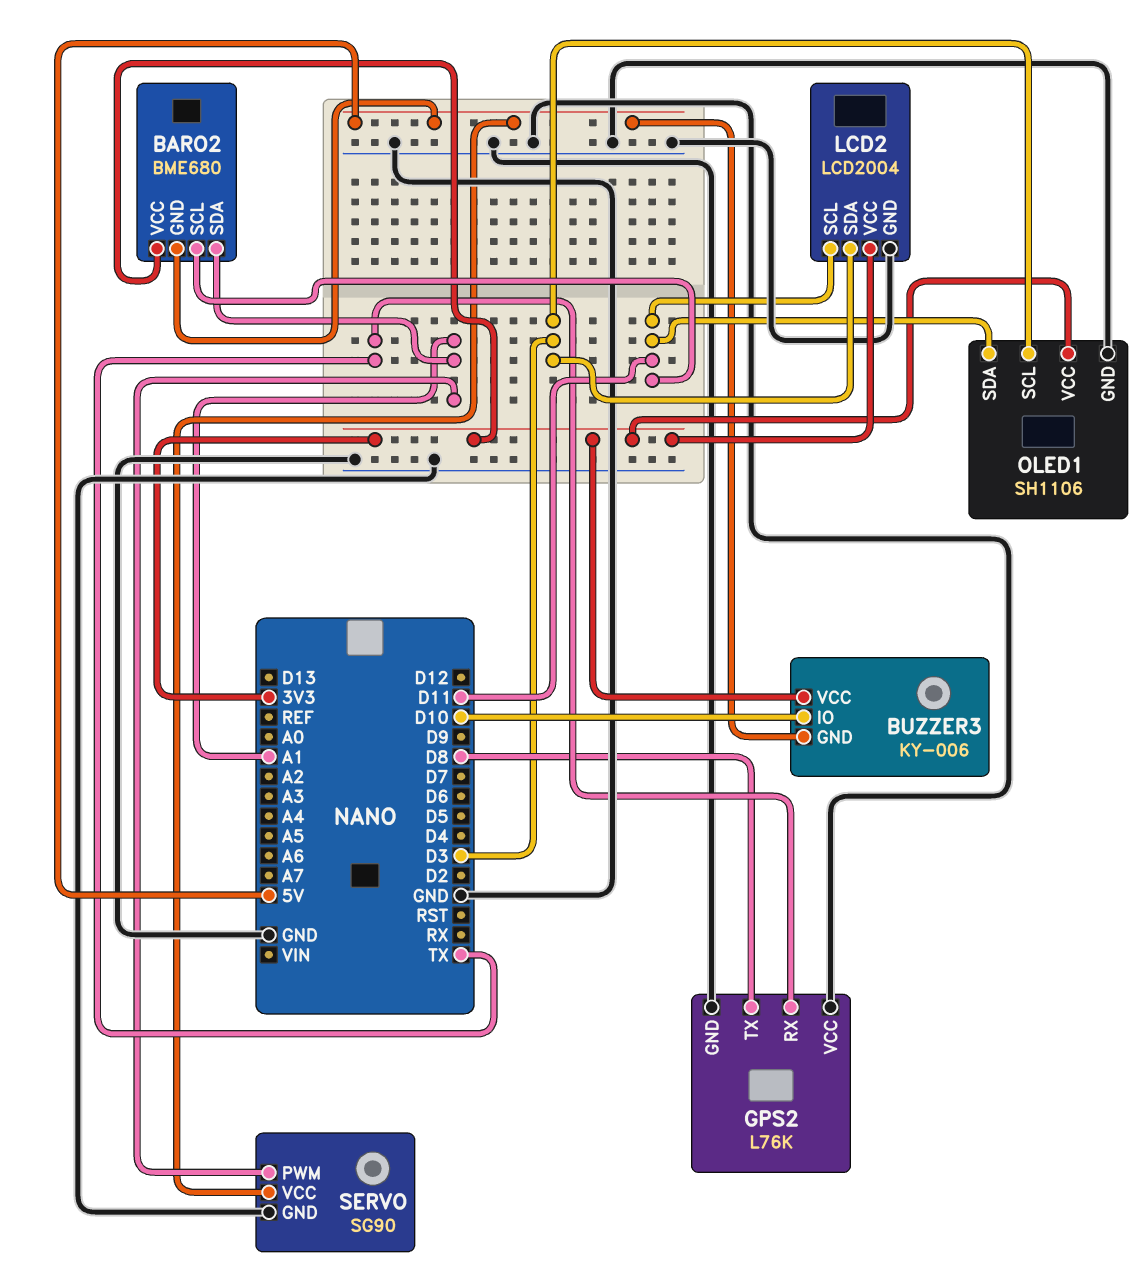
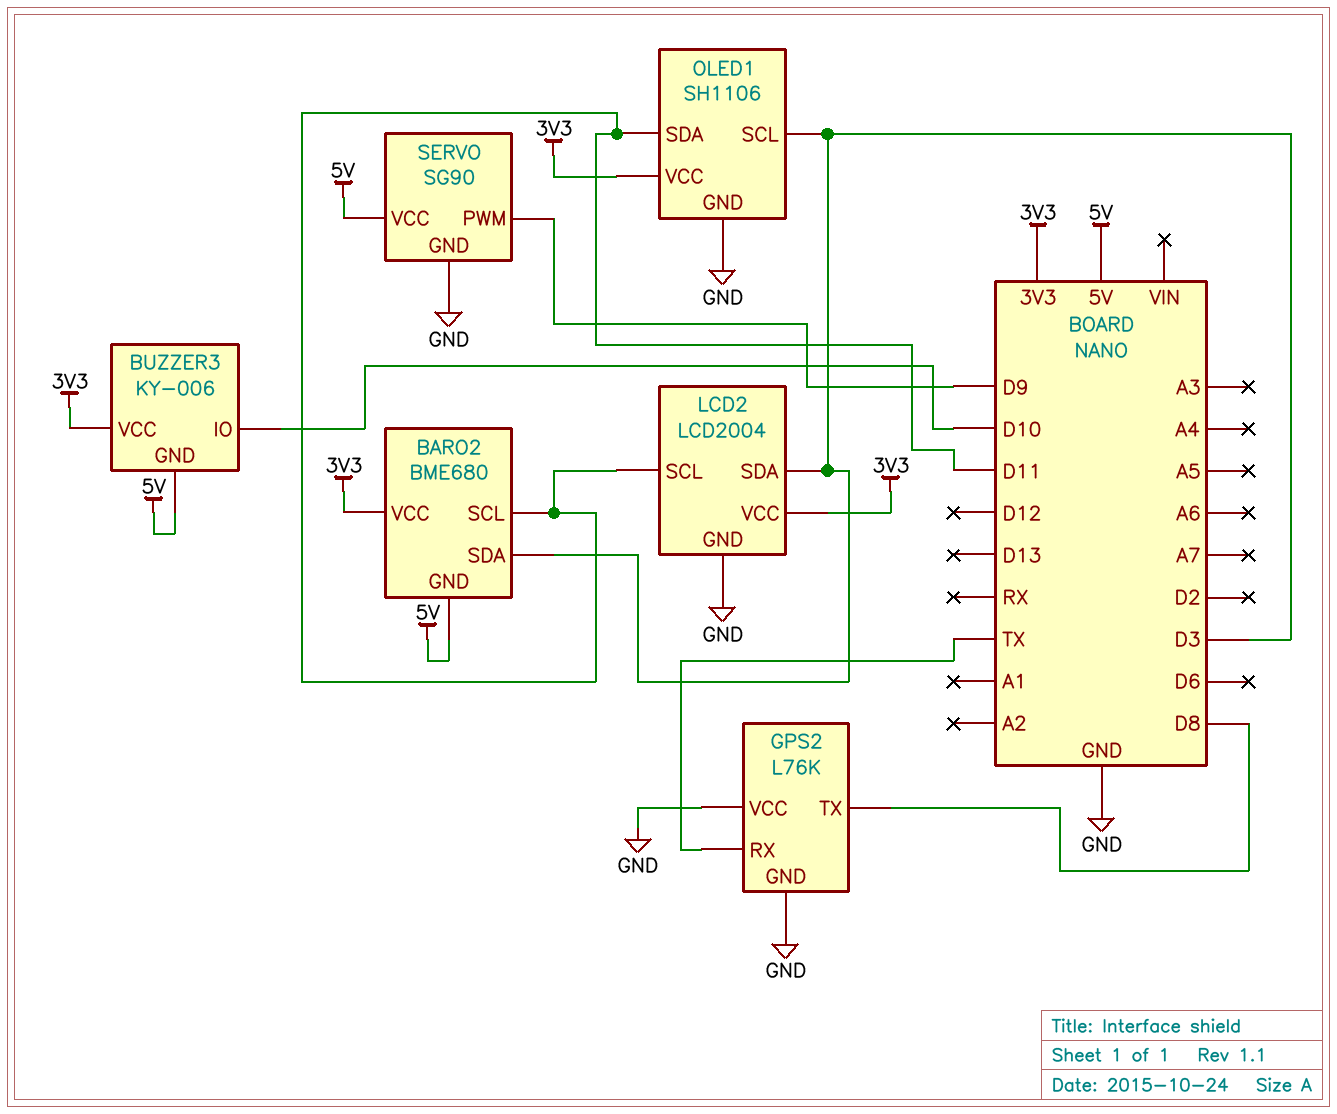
BARO2 pin SDA: A1 -> D3
SERVO pin PWM: A1 -> D9

